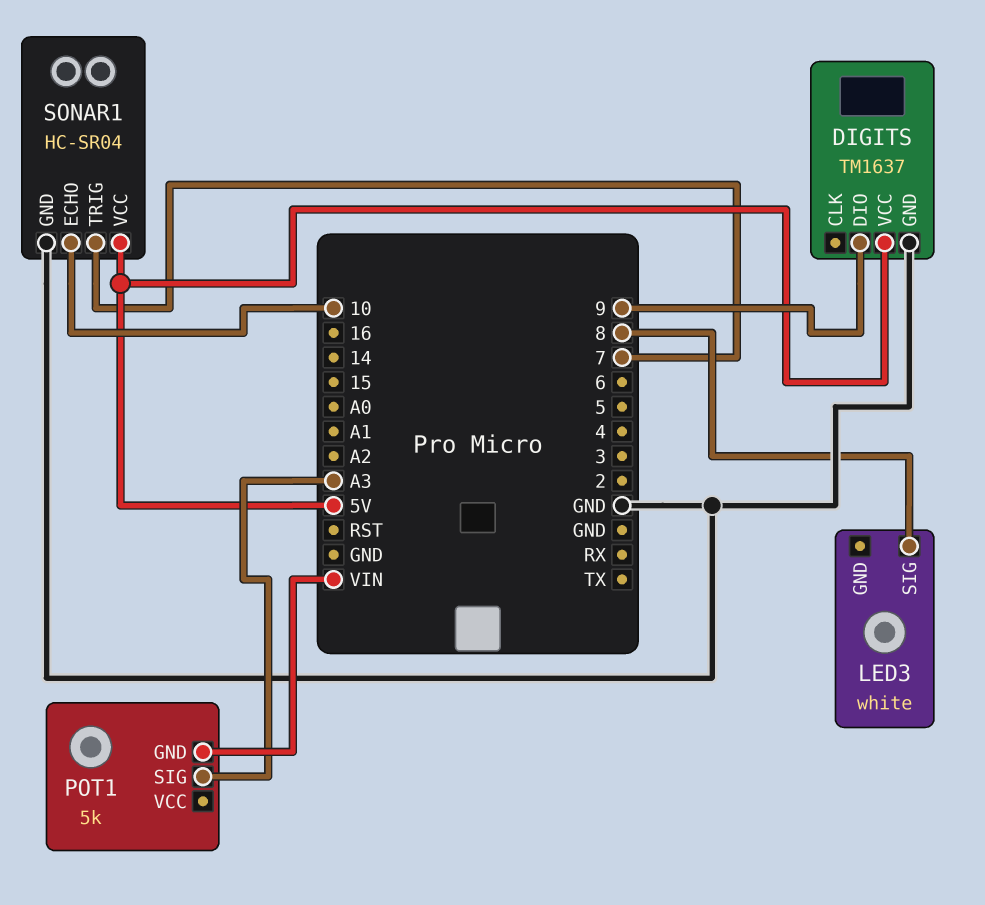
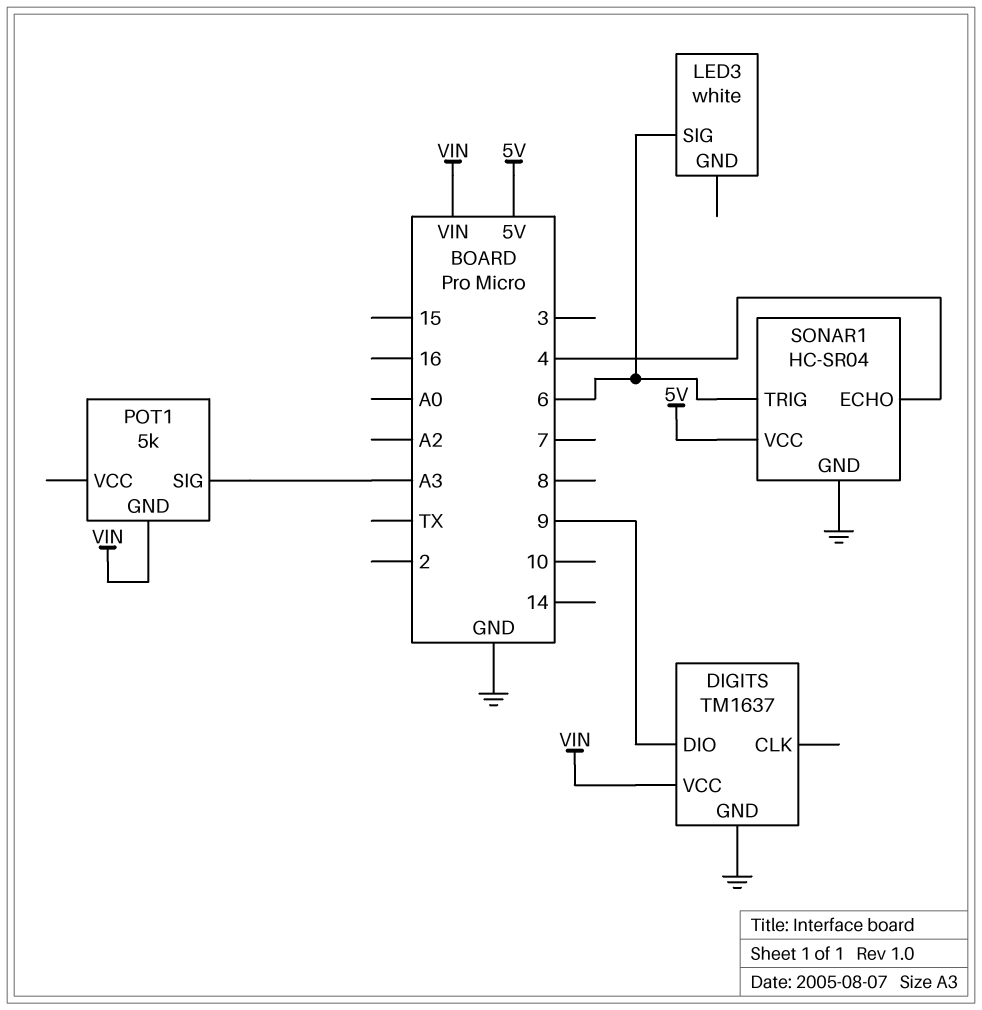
DIGITS pin VCC: 5V -> VIN
LED3 pin SIG: 8 -> 6
SONAR1 pin ECHO: 10 -> 4
SONAR1 pin TRIG: 7 -> 6

